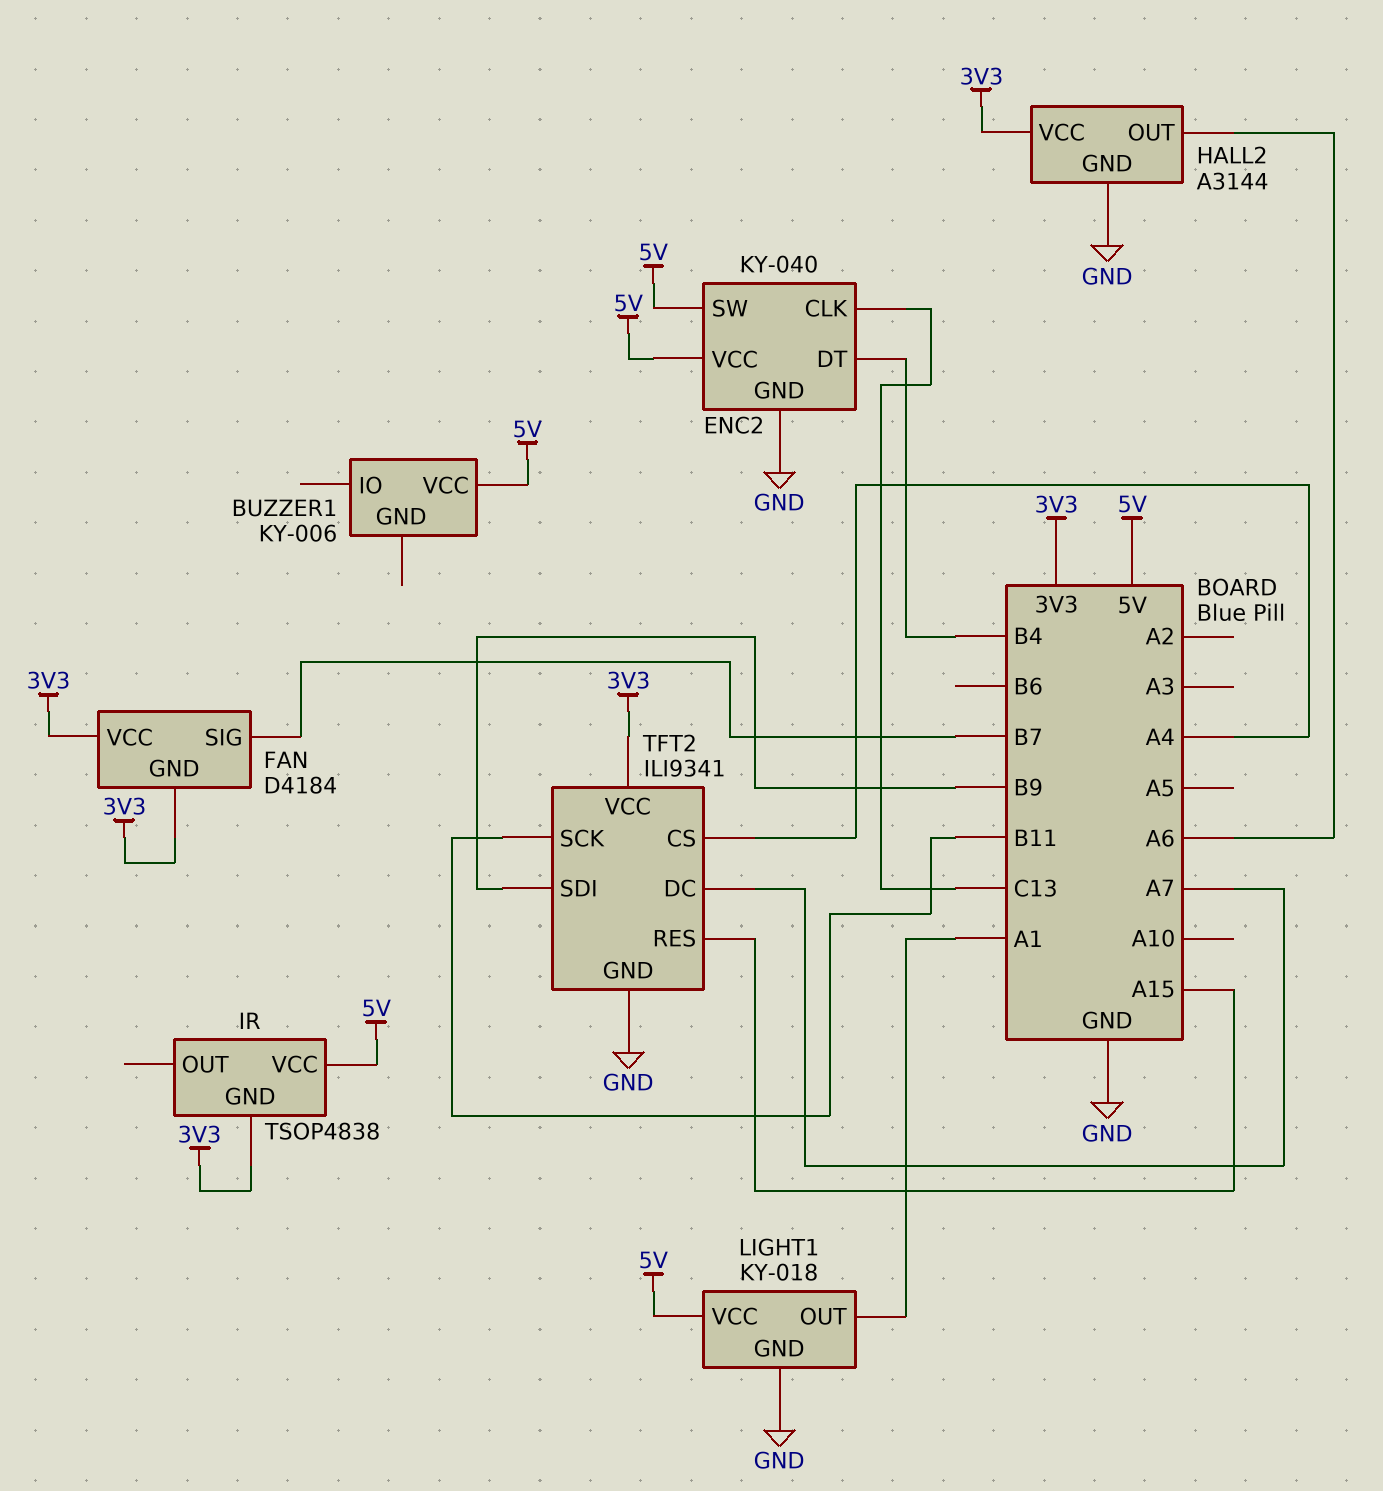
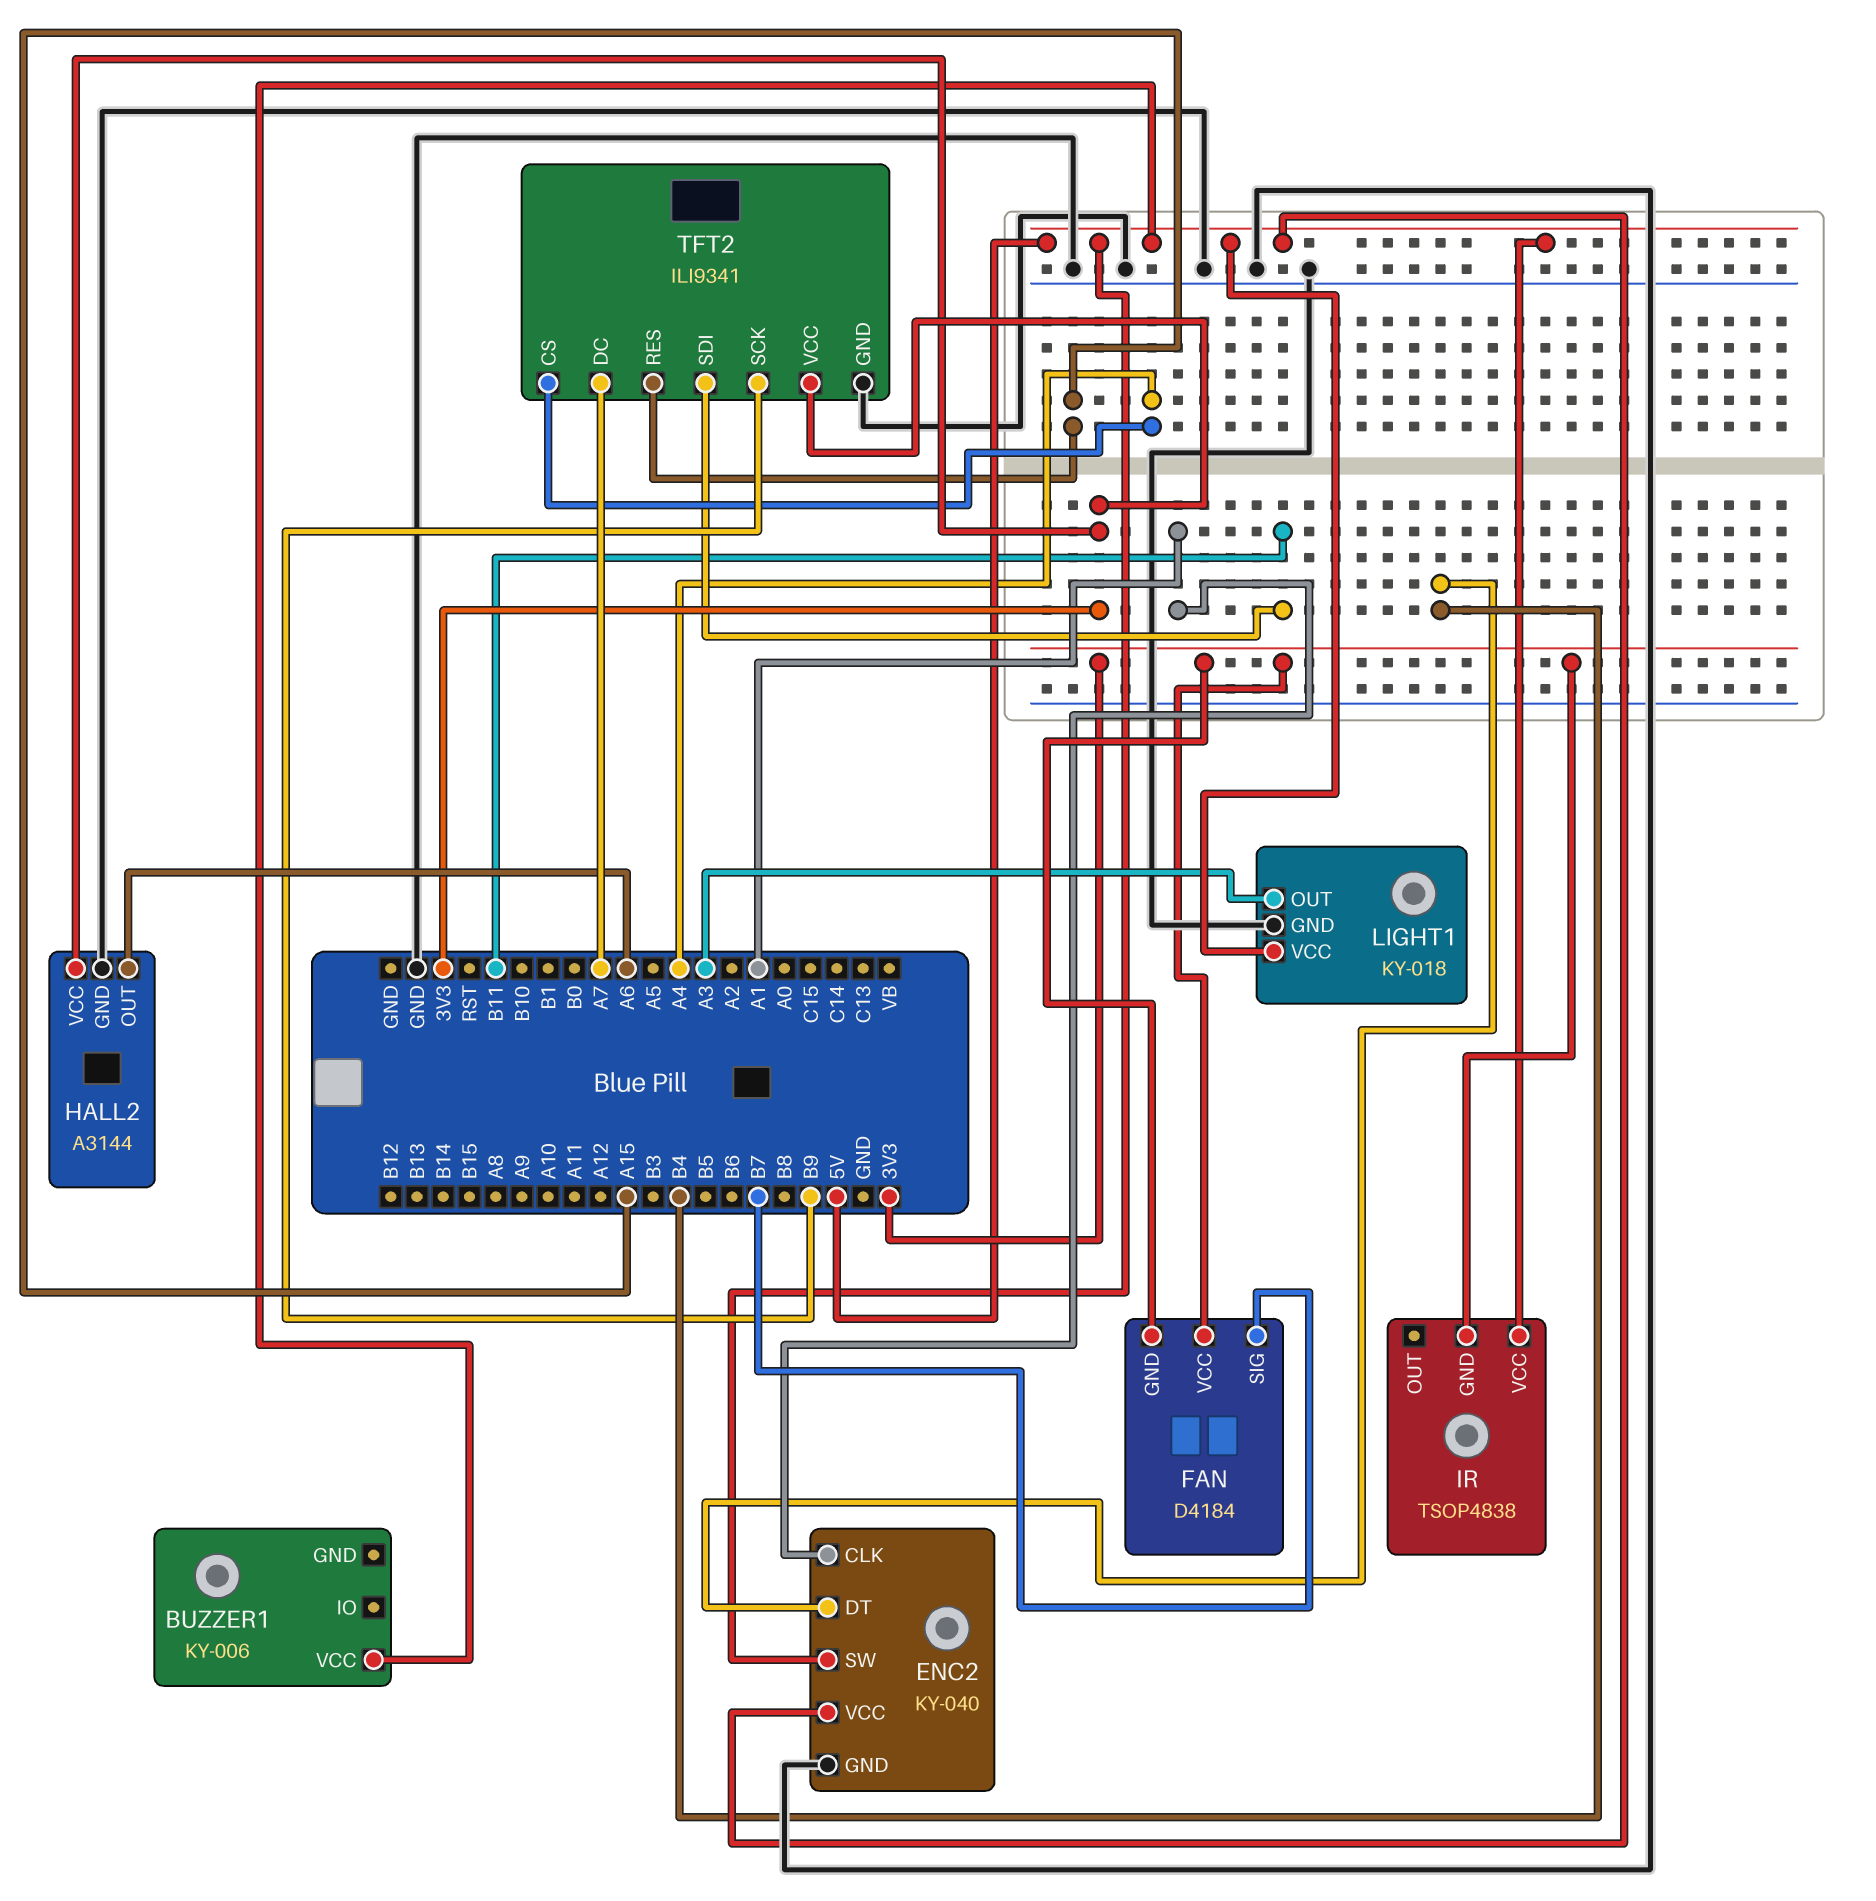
ENC2 pin CLK: C13 -> A1
LIGHT1 pin OUT: A1 -> A3
TFT2 pin SCK: B11 -> B9
TFT2 pin SDI: B9 -> B11

